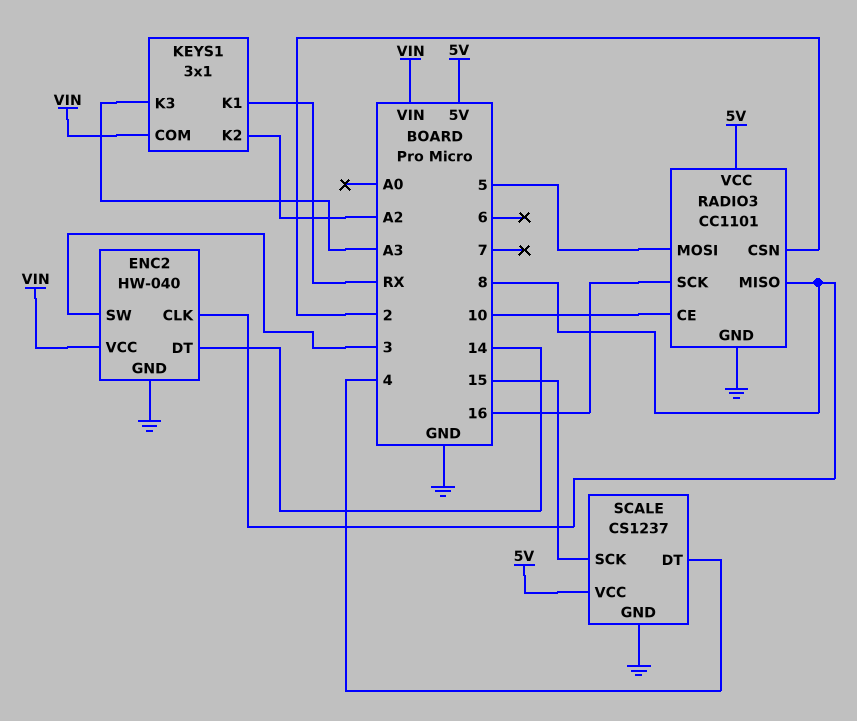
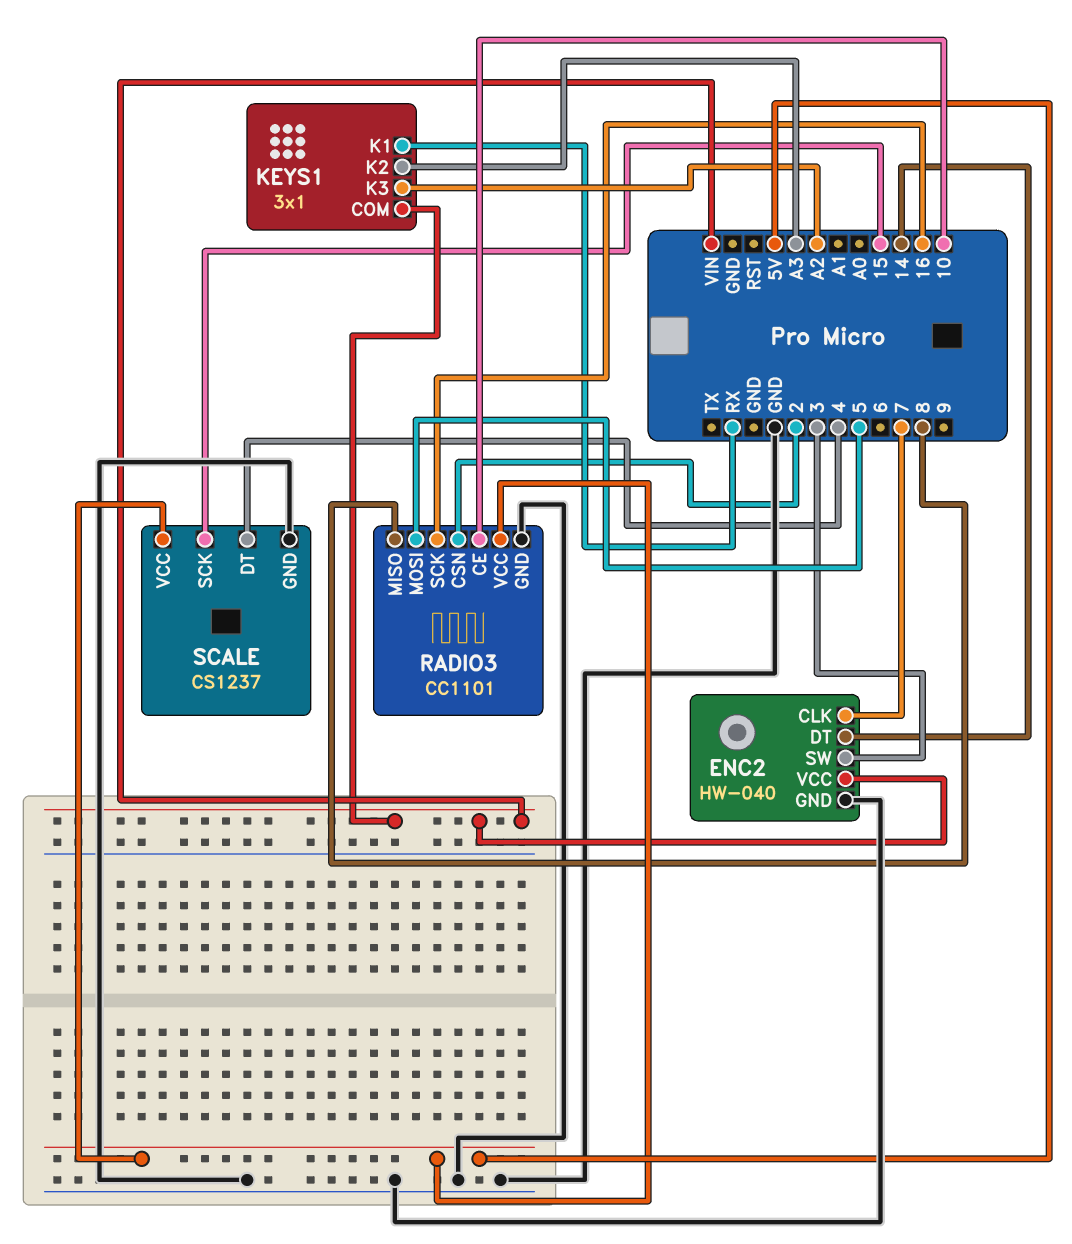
ENC2 pin CLK: 8 -> 7
KEYS1 pin K2: A2 -> A3
KEYS1 pin K3: A3 -> A2

